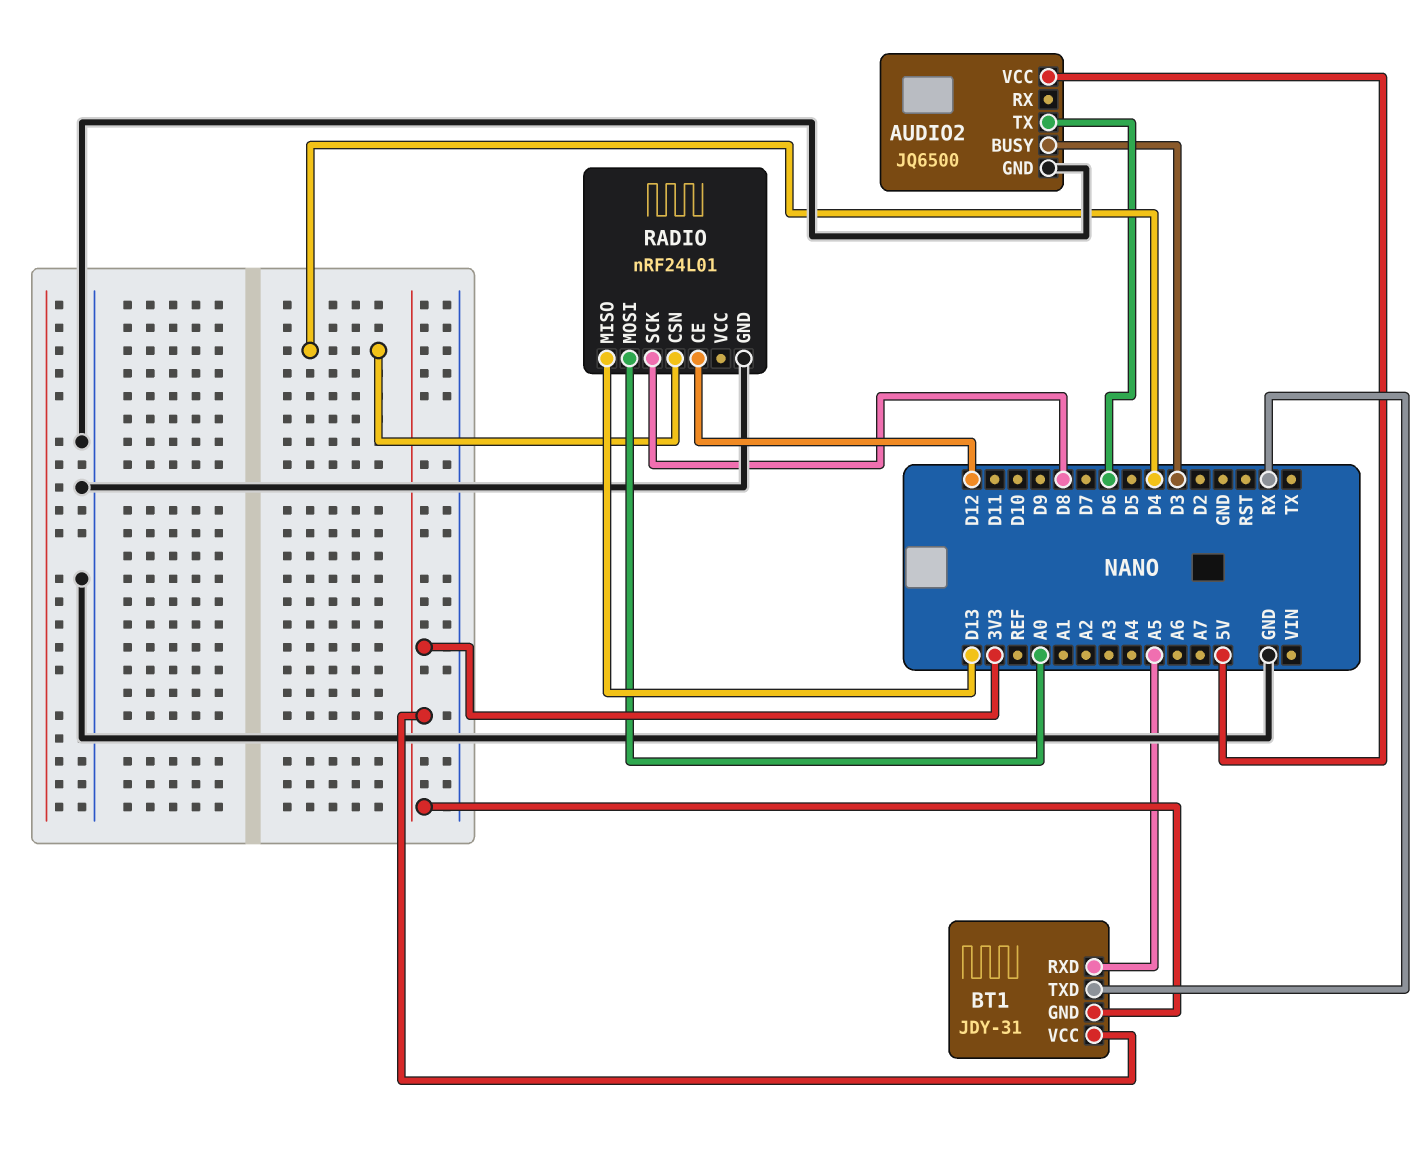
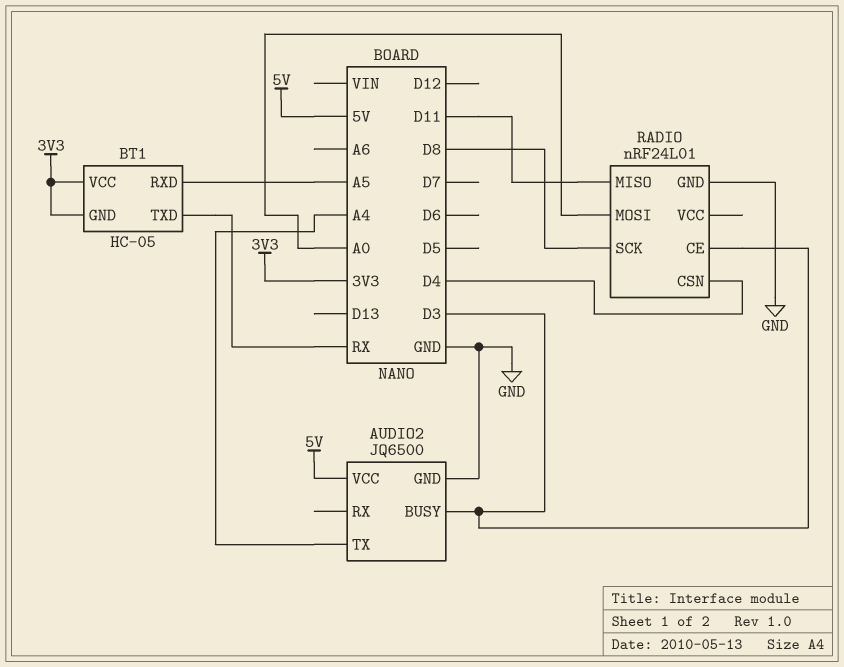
AUDIO2 pin TX: D6 -> A4
BT1: JDY-31 -> HC-05
RADIO pin CE: D12 -> D3
RADIO pin MISO: D13 -> D11

